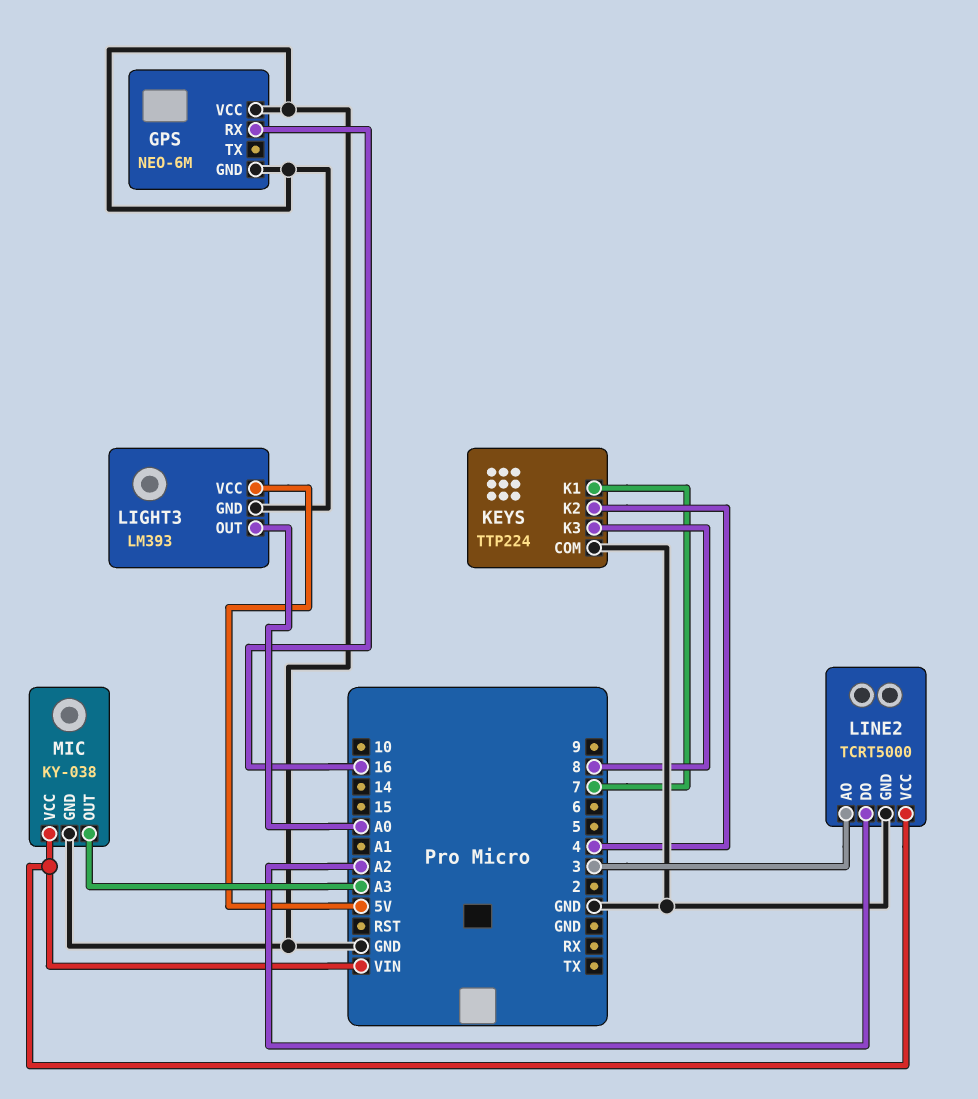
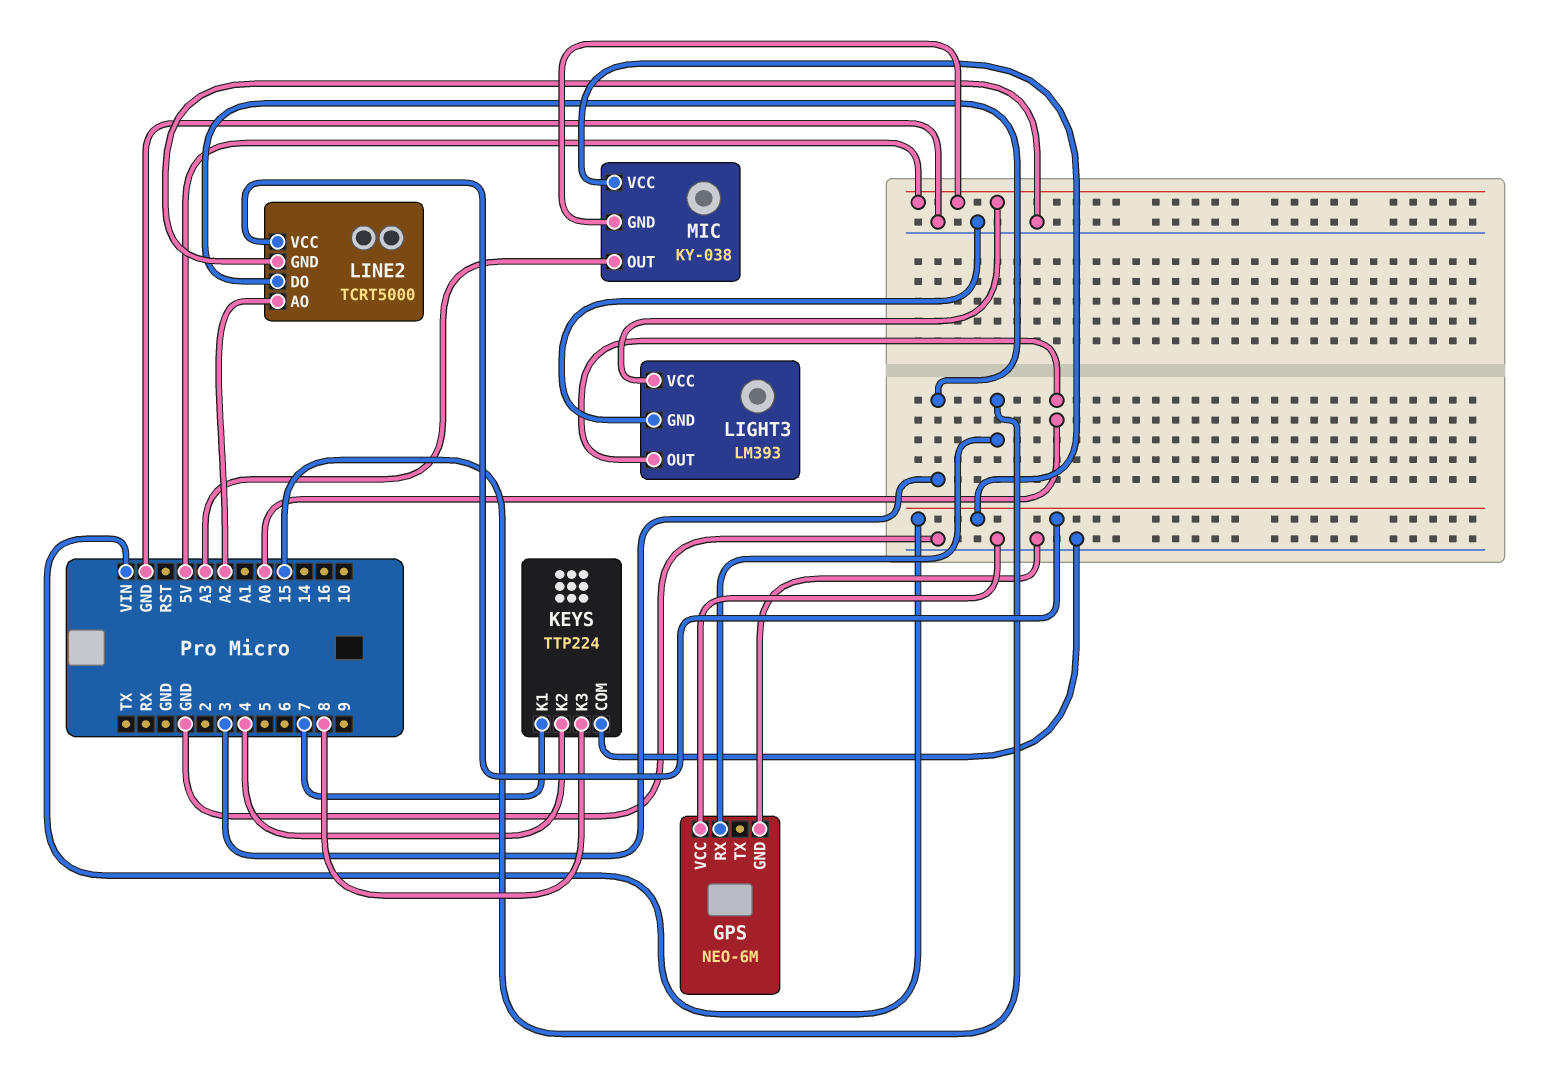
GPS pin RX: 16 -> 15
LINE2 pin AO: 3 -> A2
LINE2 pin DO: A2 -> 3
MIC pin GND: GND -> 5V

